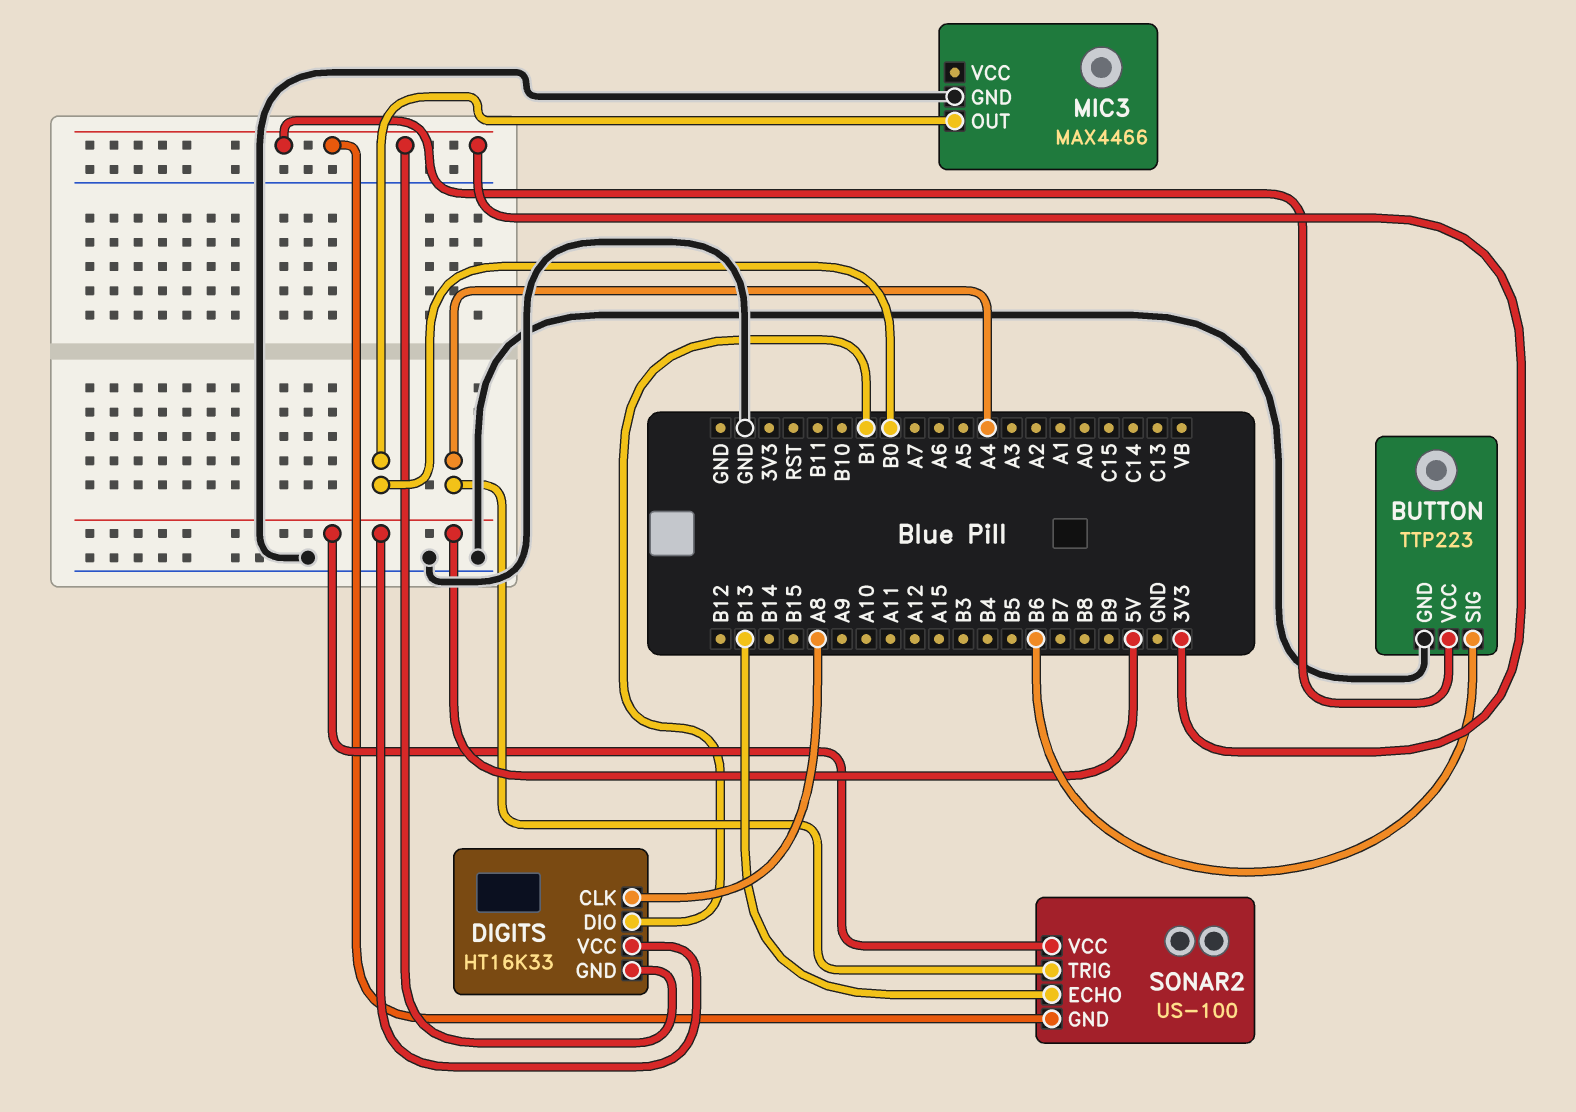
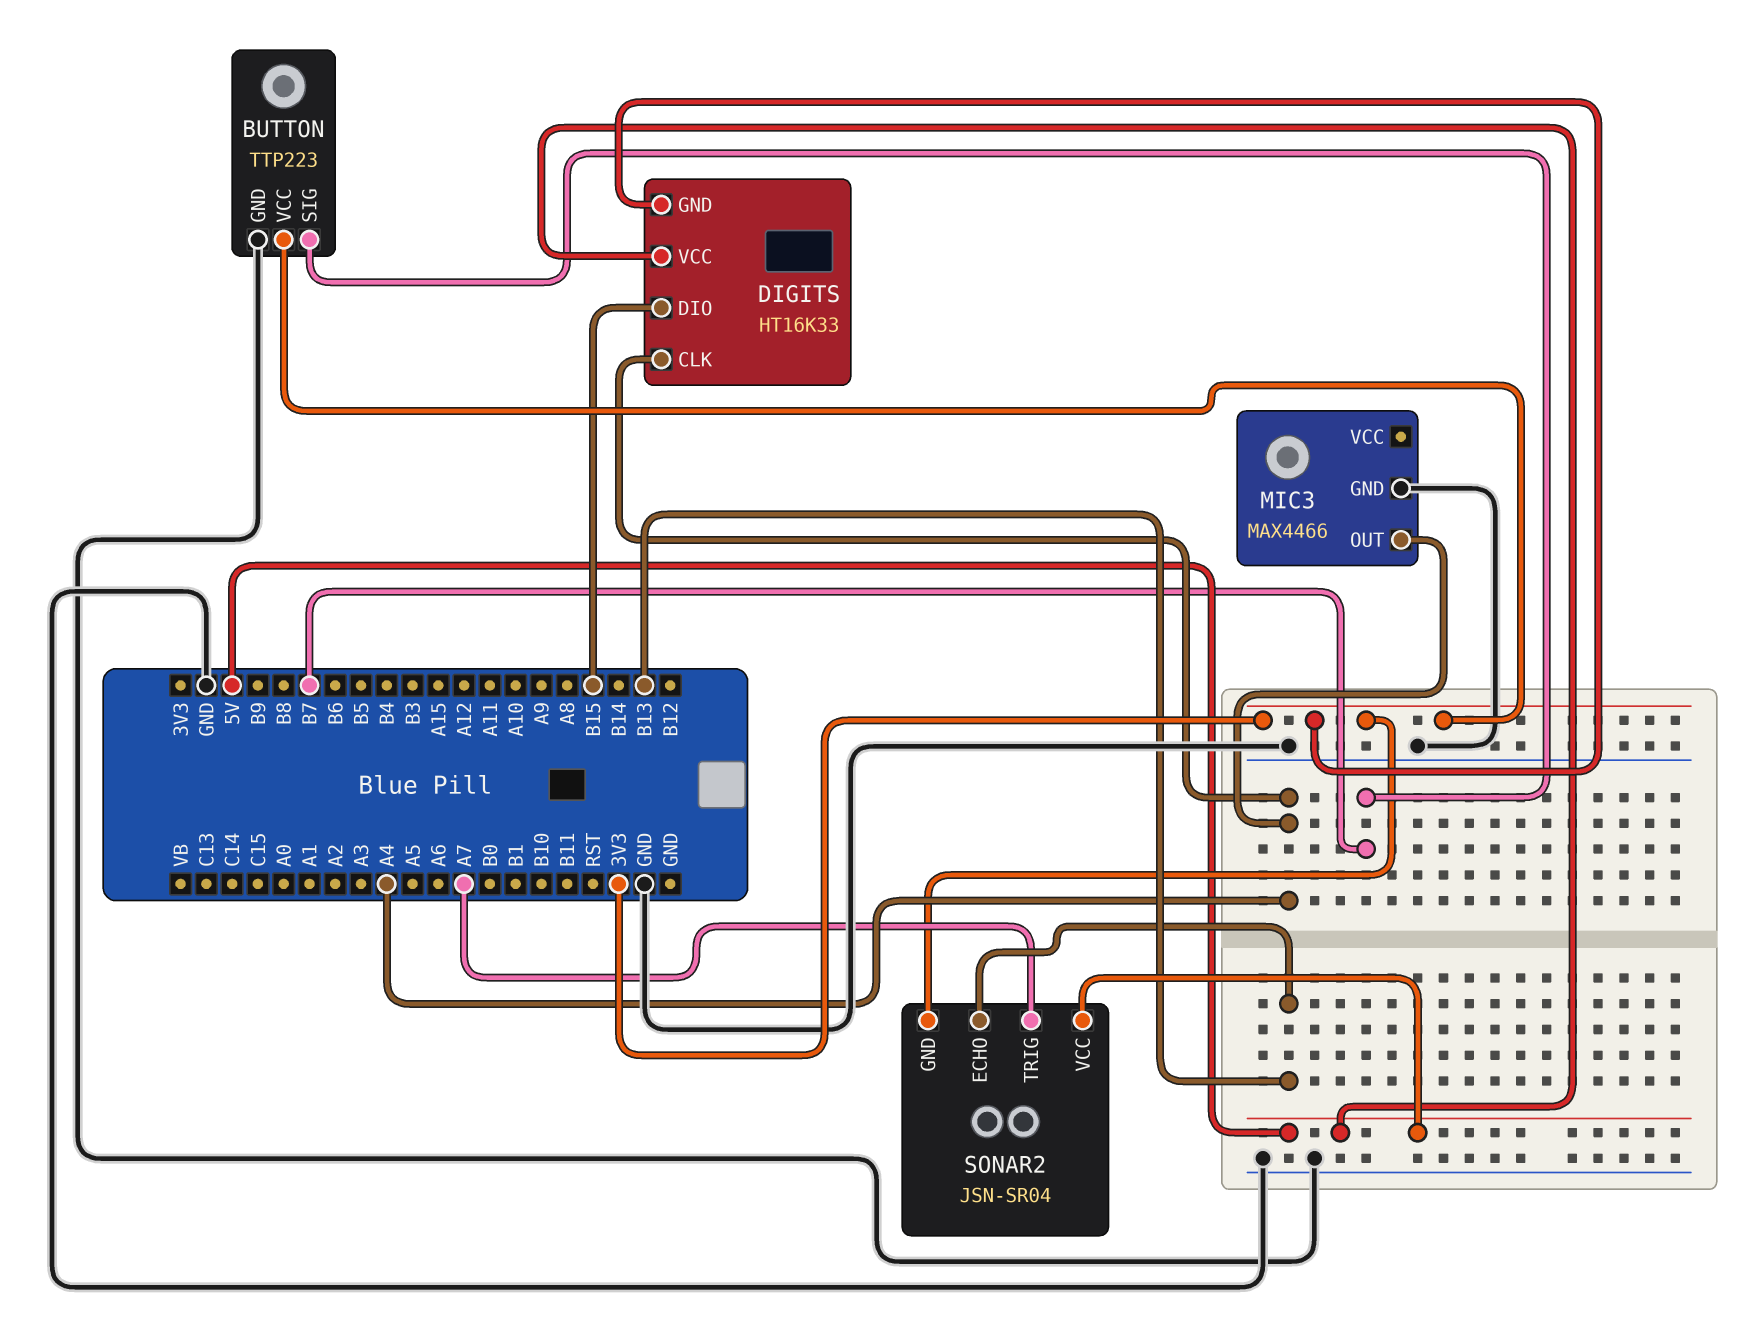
BUTTON pin SIG: B6 -> B7
DIGITS pin CLK: A8 -> A4
DIGITS pin DIO: B1 -> B15
MIC3 pin OUT: B0 -> A4
SONAR2: US-100 -> JSN-SR04
SONAR2 pin TRIG: A4 -> A7

